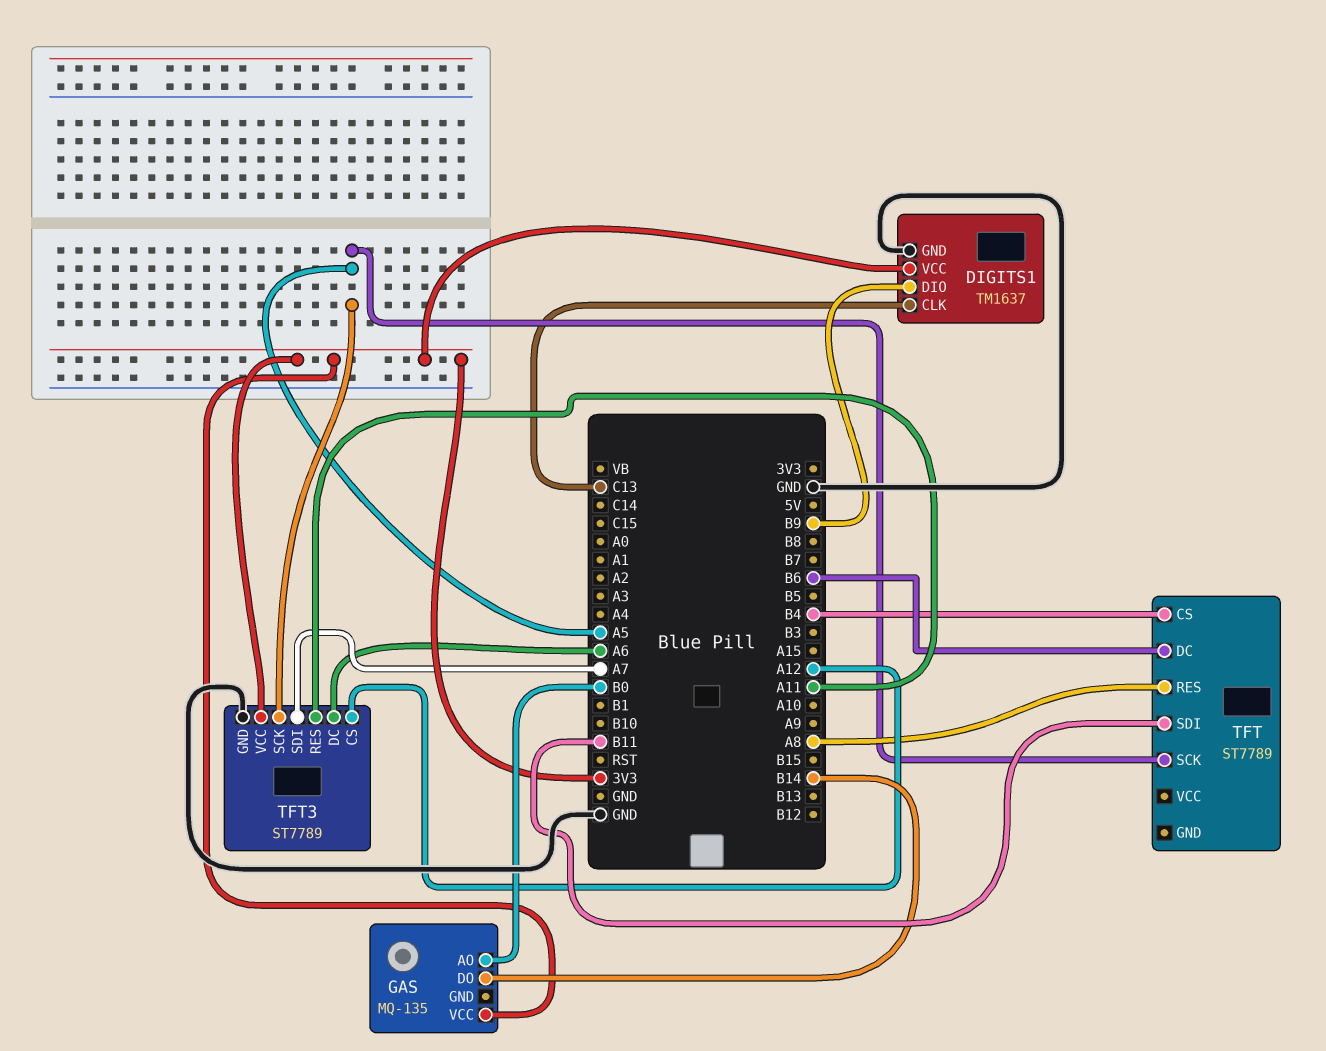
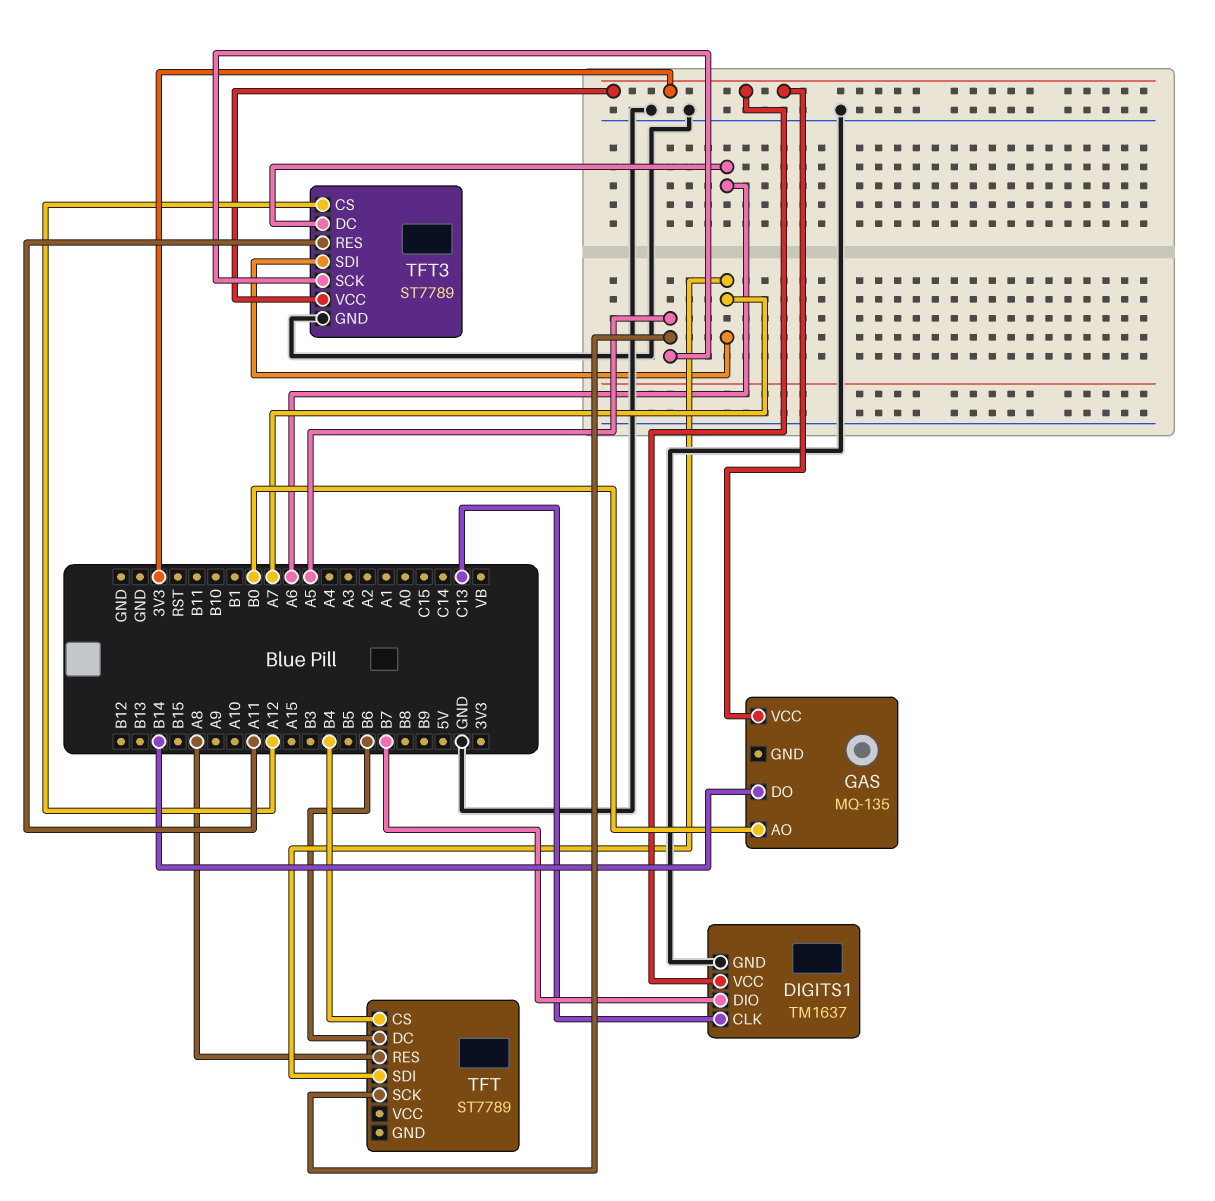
DIGITS1 pin DIO: B9 -> B7
TFT pin SDI: B11 -> A7

